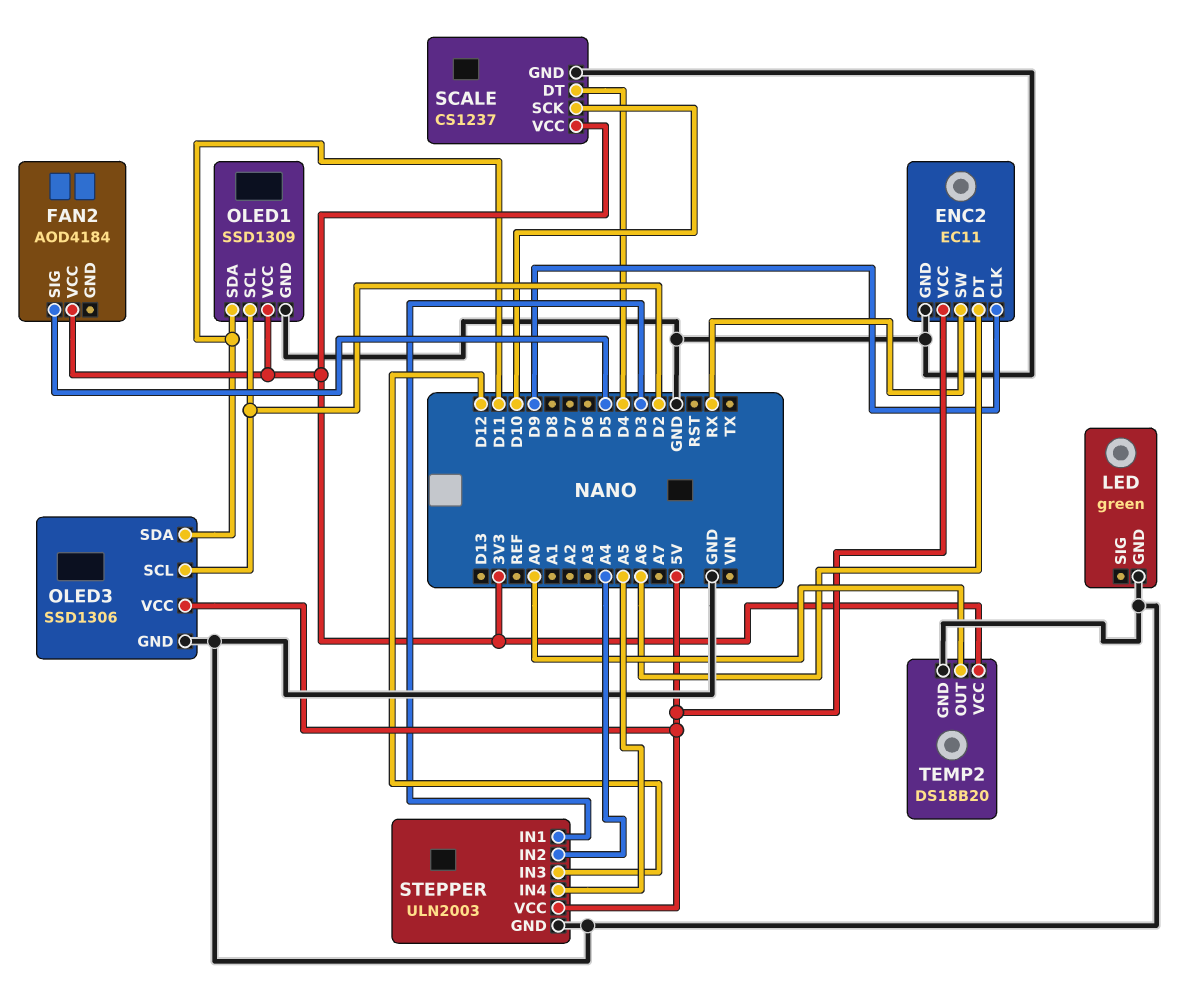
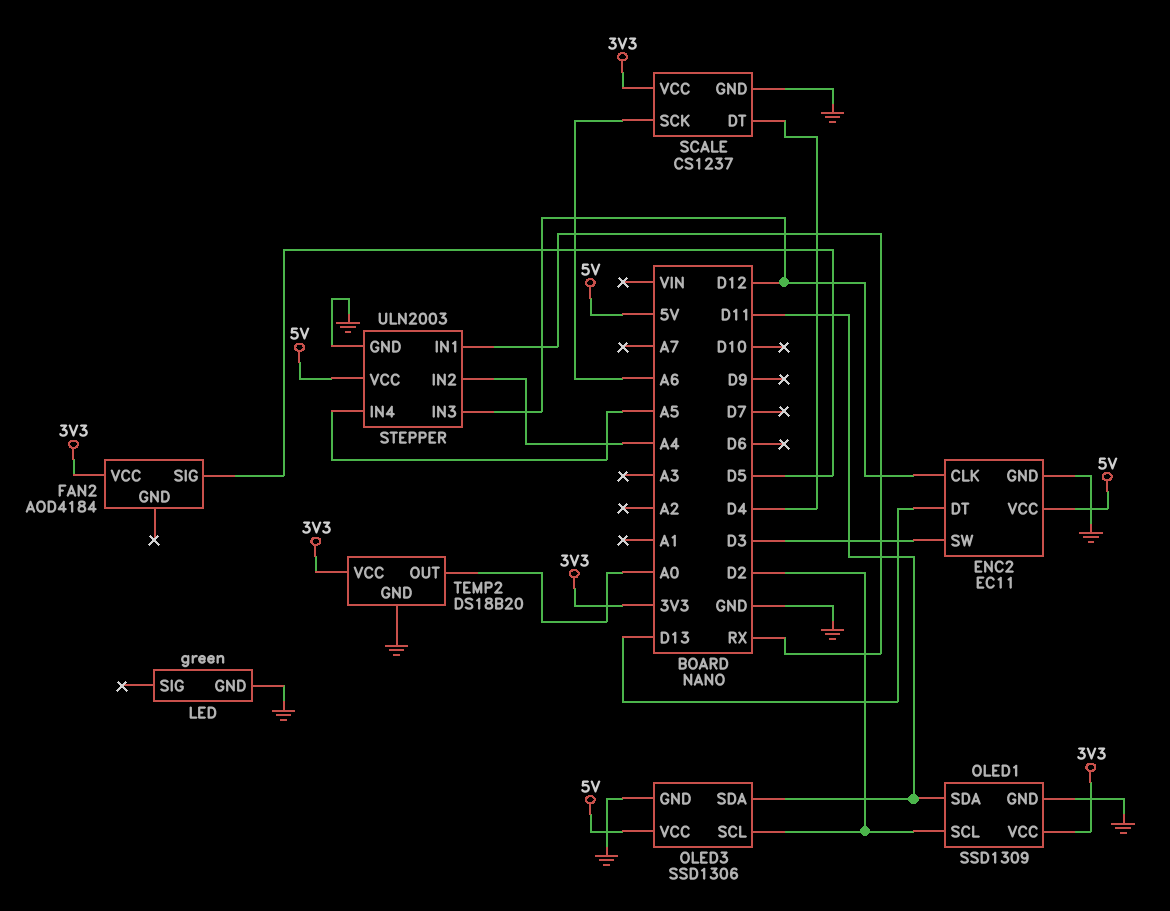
ENC2 pin CLK: D9 -> D12
ENC2 pin DT: A6 -> D13
ENC2 pin SW: RX -> D3
SCALE pin SCK: D10 -> A6
STEPPER pin IN1: D3 -> RX

